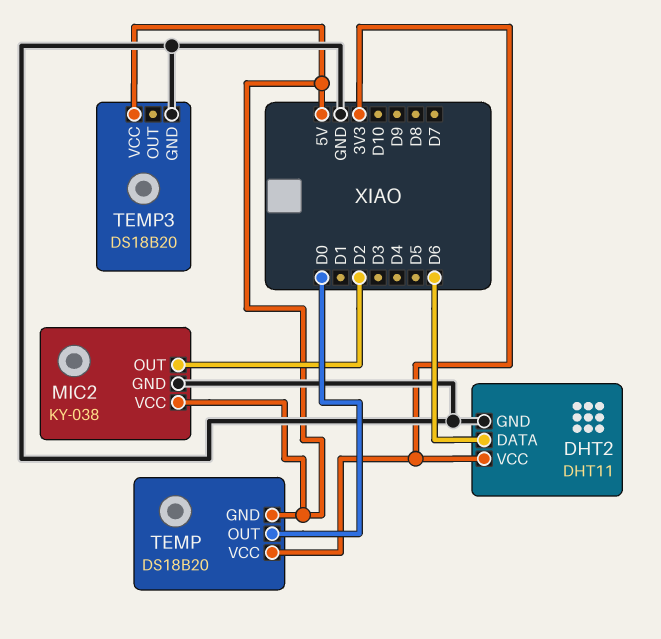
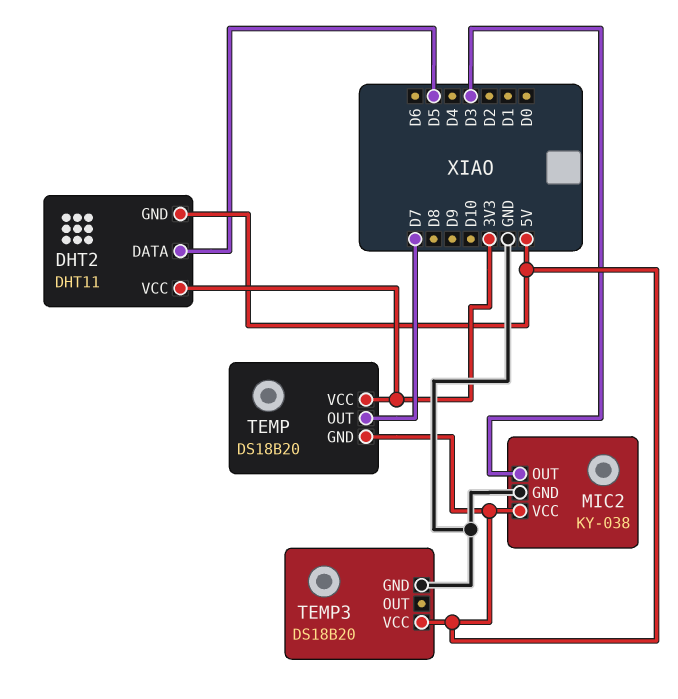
DHT2 pin DATA: D6 -> D5
DHT2 pin GND: GND -> 5V
MIC2 pin OUT: D2 -> D3
TEMP pin OUT: D0 -> D7

